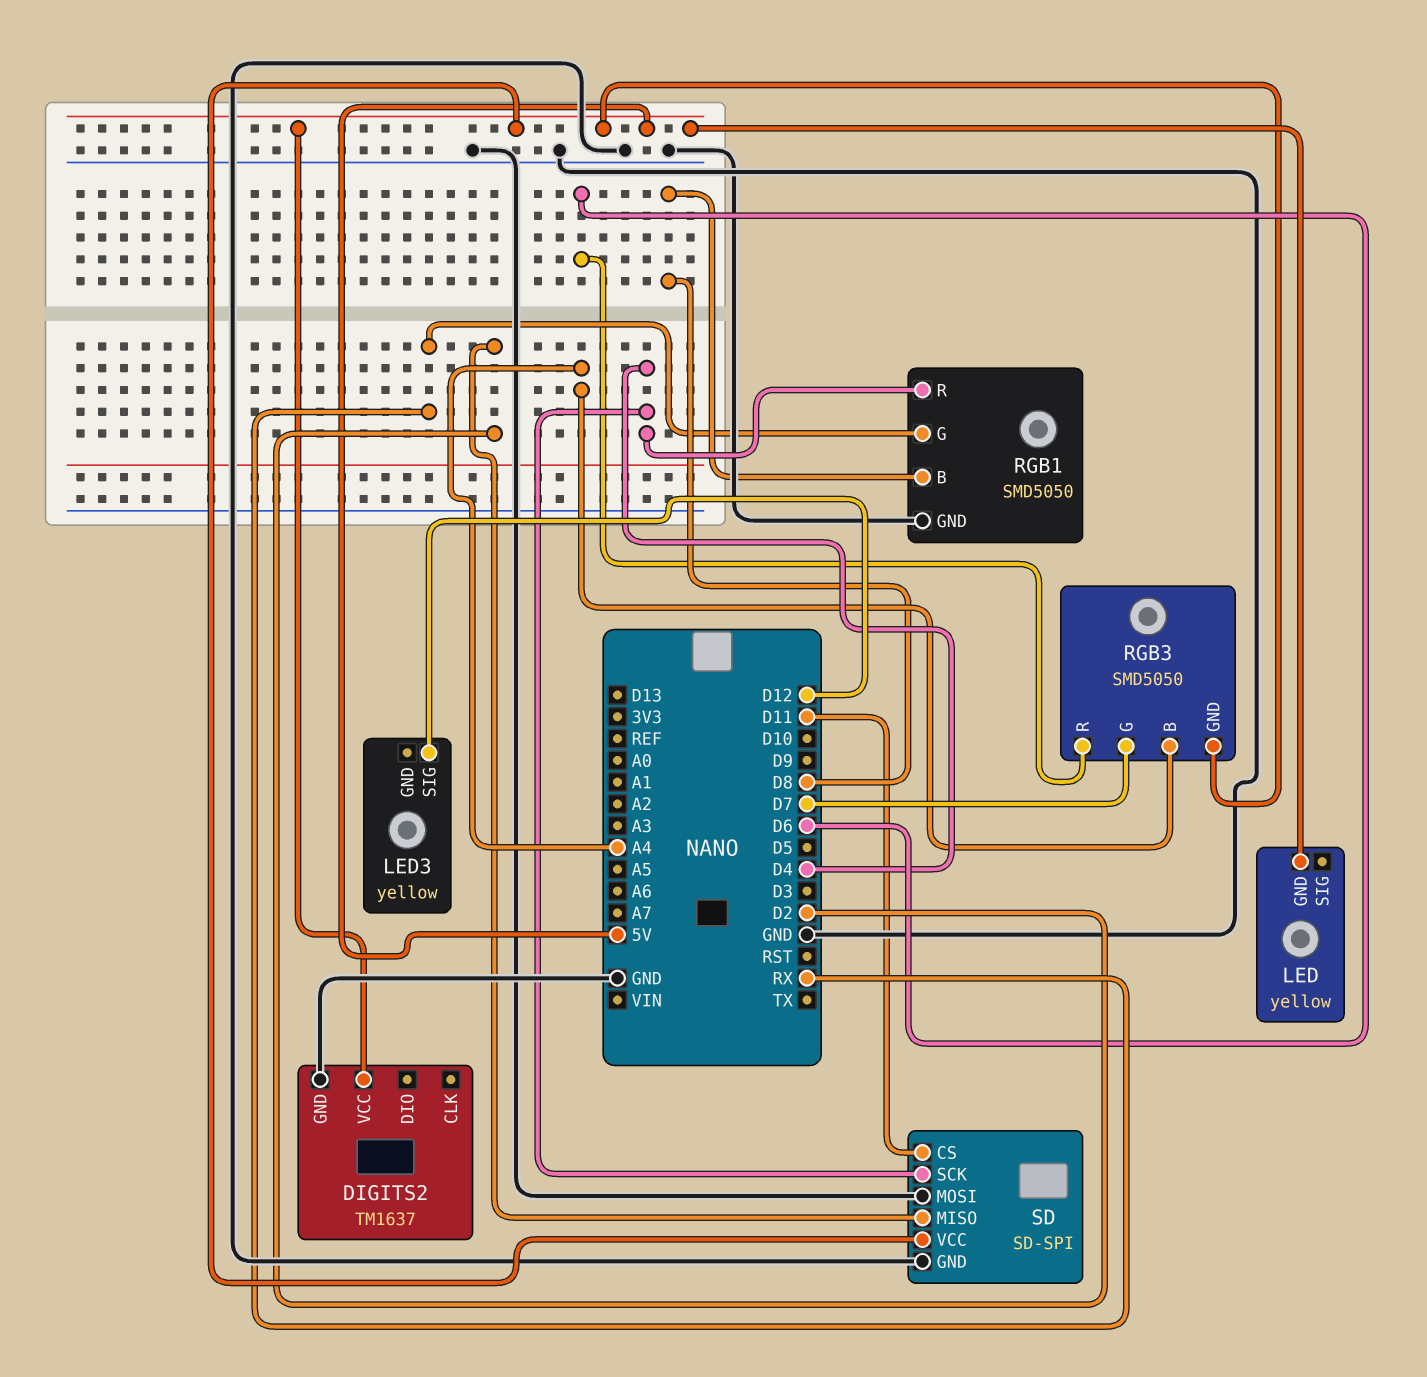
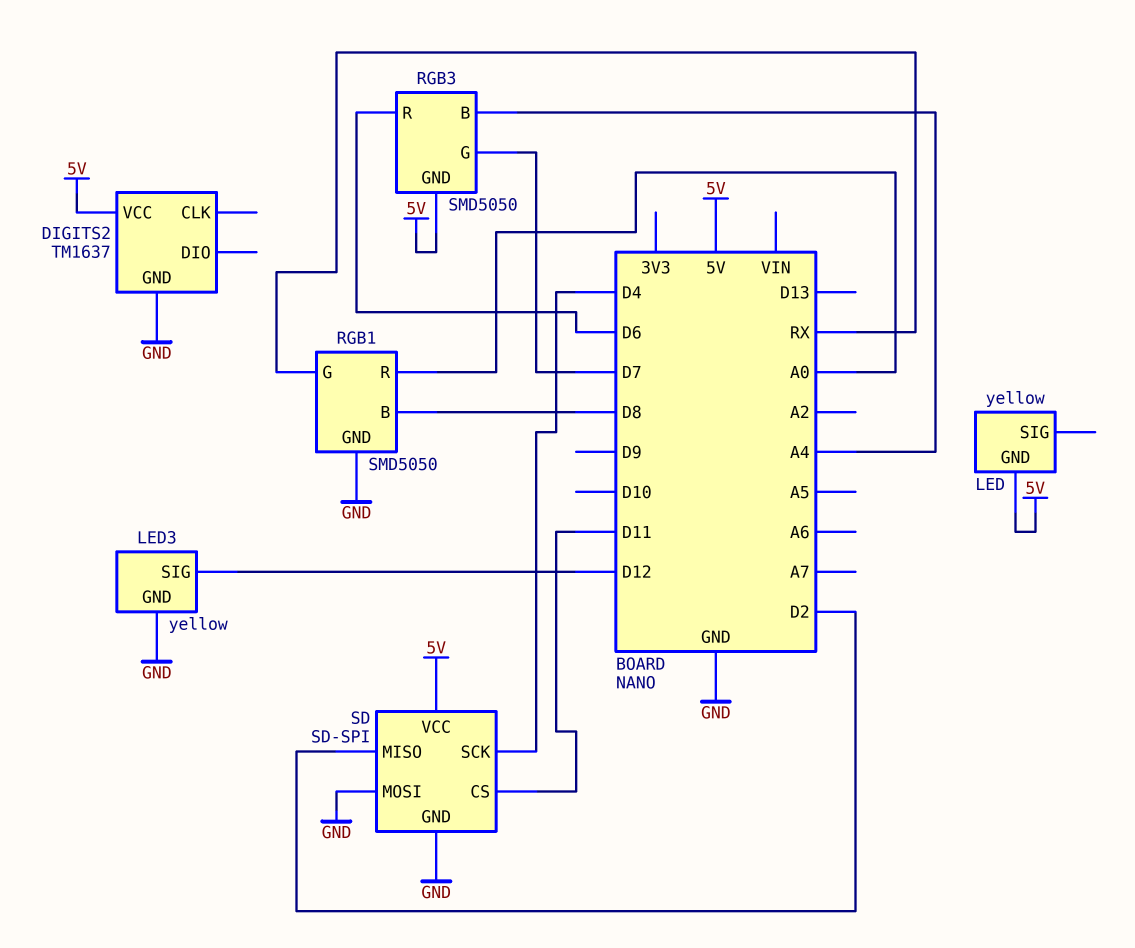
LED3 pin GND: none -> GND
RGB1 pin R: D4 -> A0

